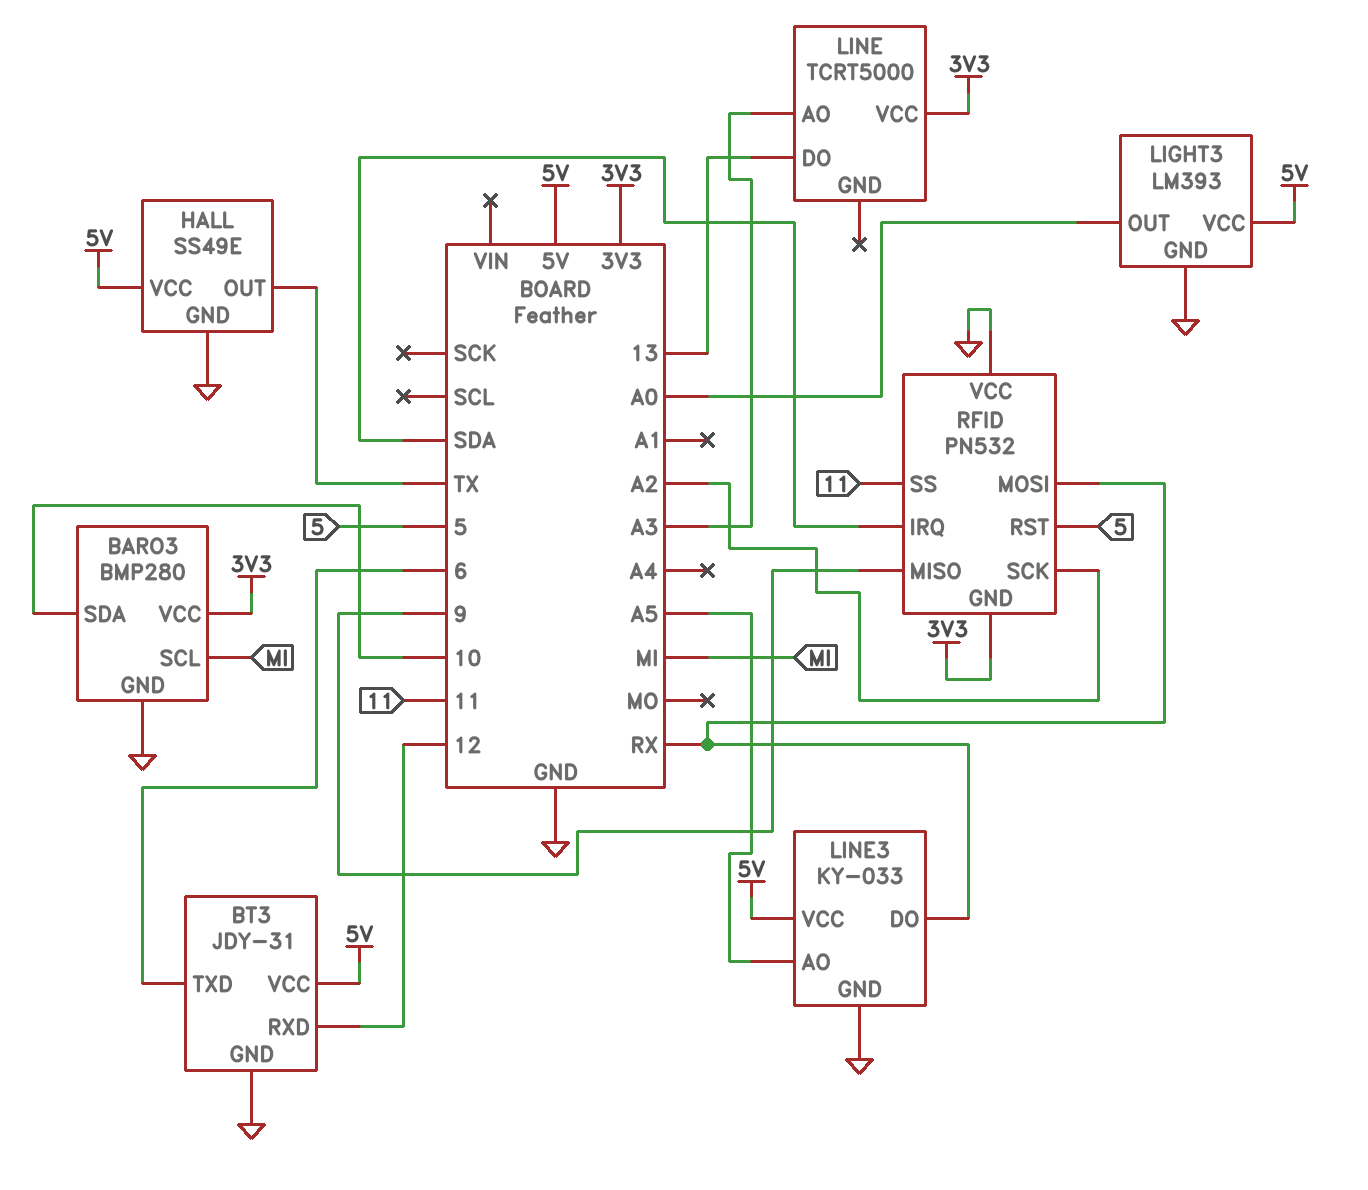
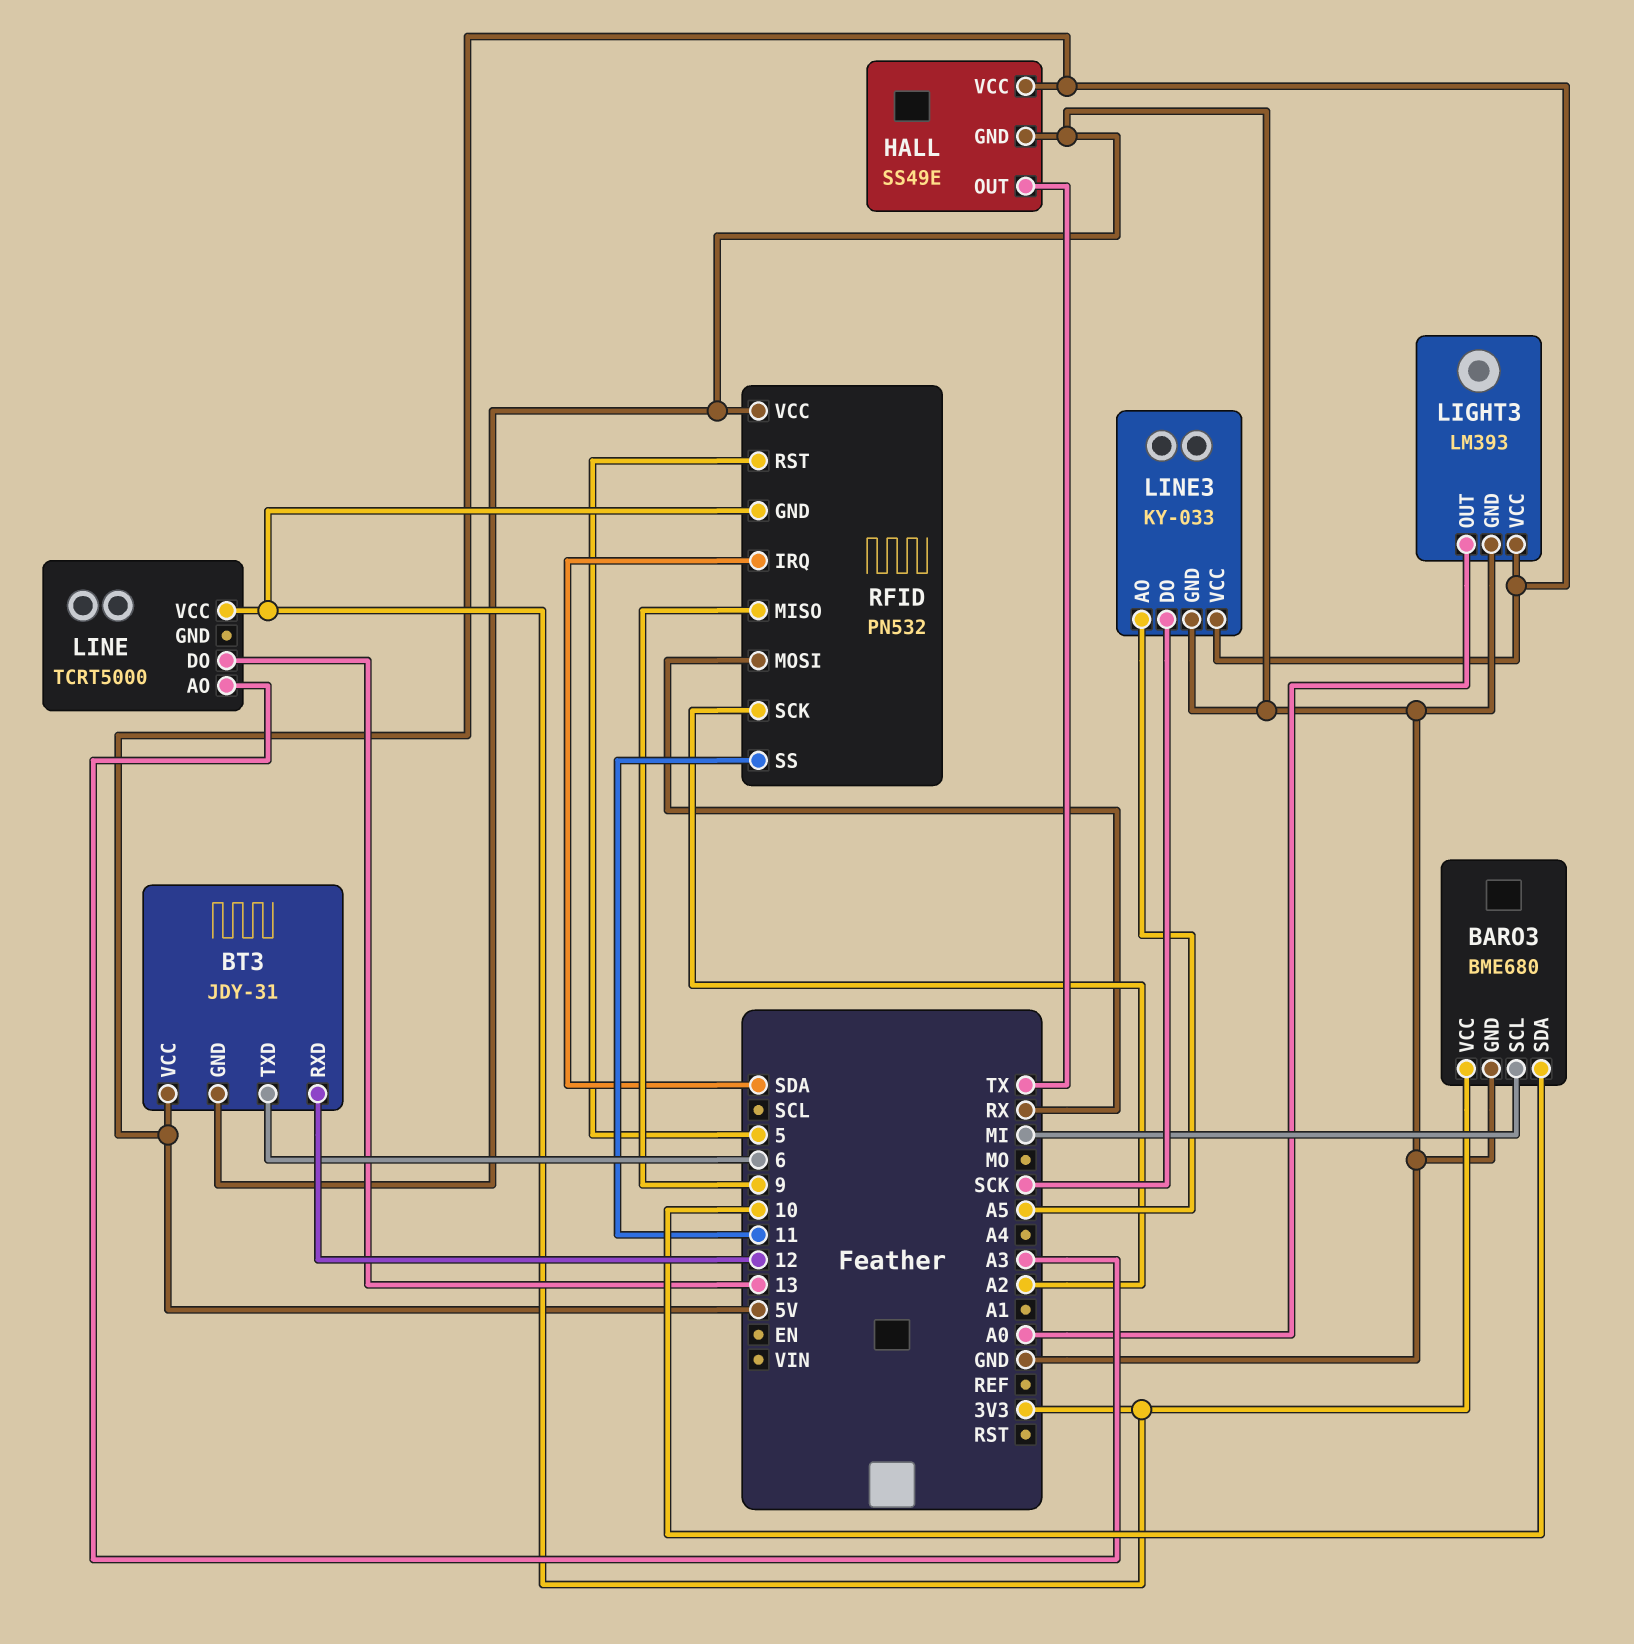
BARO3: BMP280 -> BME680
LINE3 pin DO: RX -> SCK

